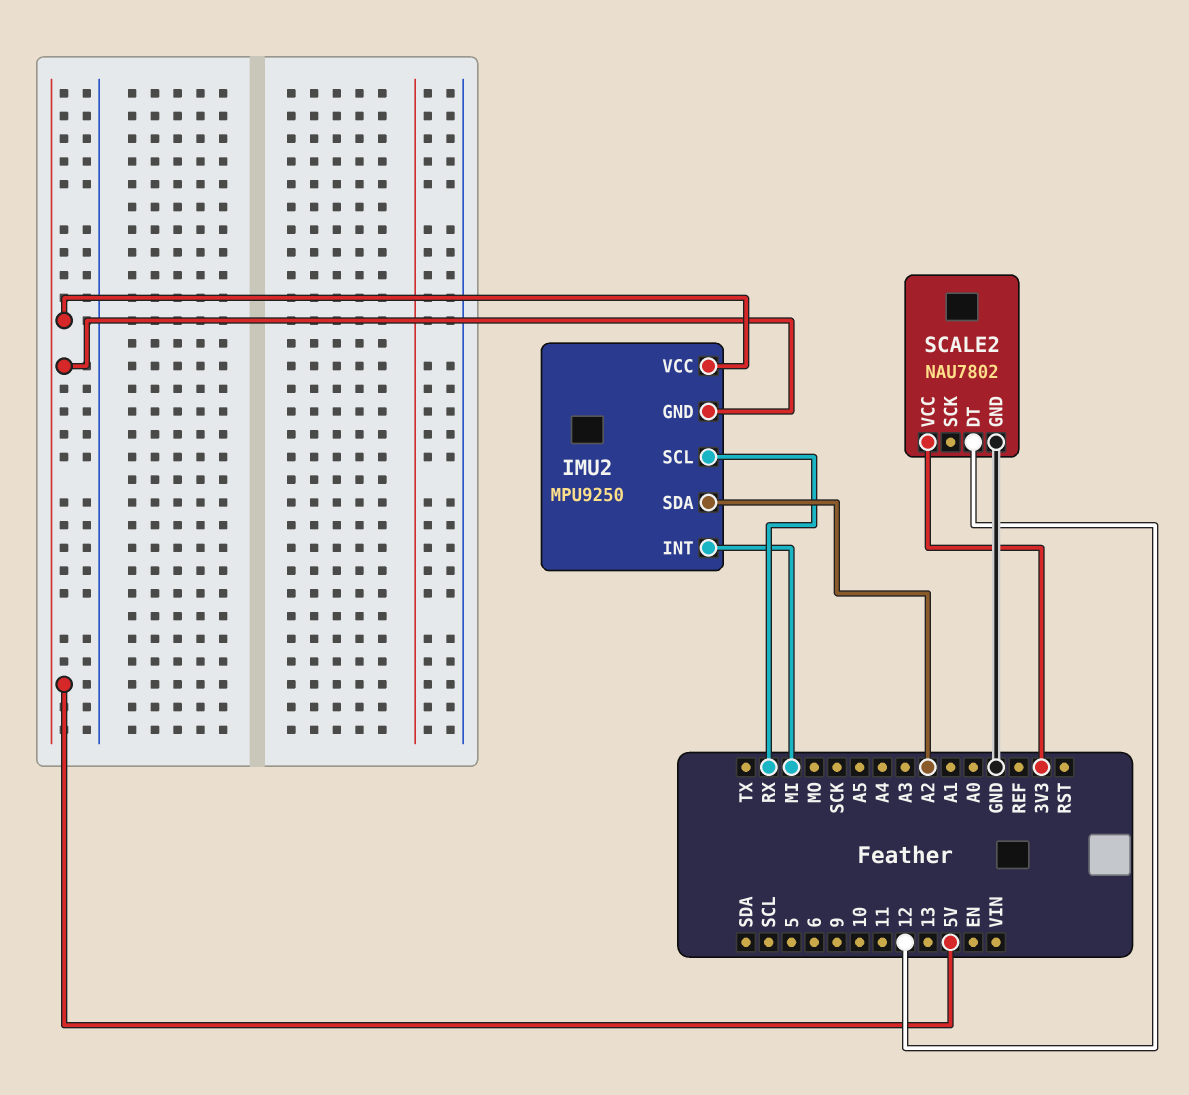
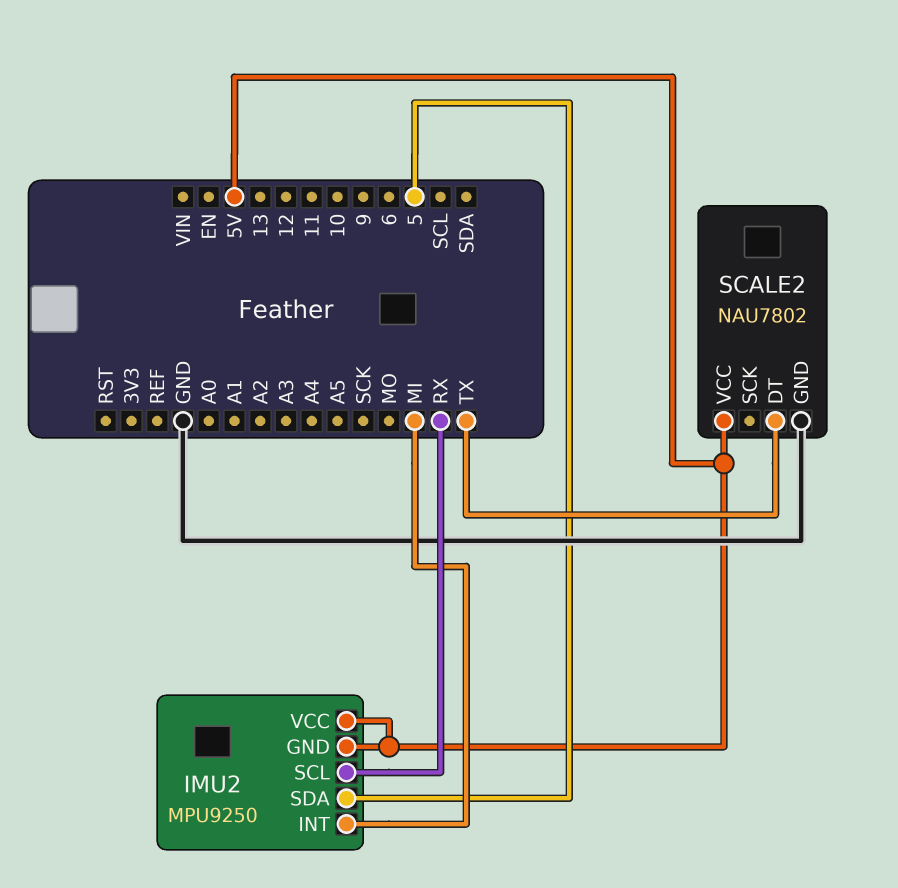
IMU2 pin SDA: A2 -> 5
SCALE2 pin DT: 12 -> TX
SCALE2 pin VCC: 3V3 -> 5V

